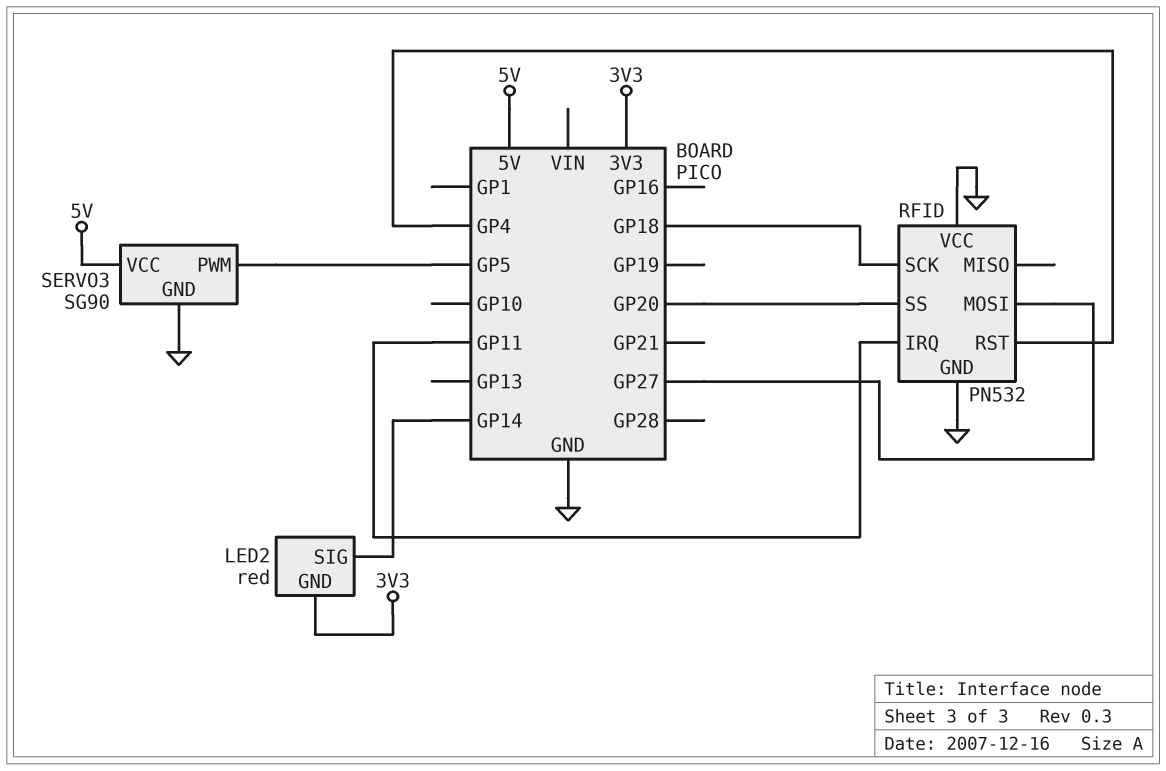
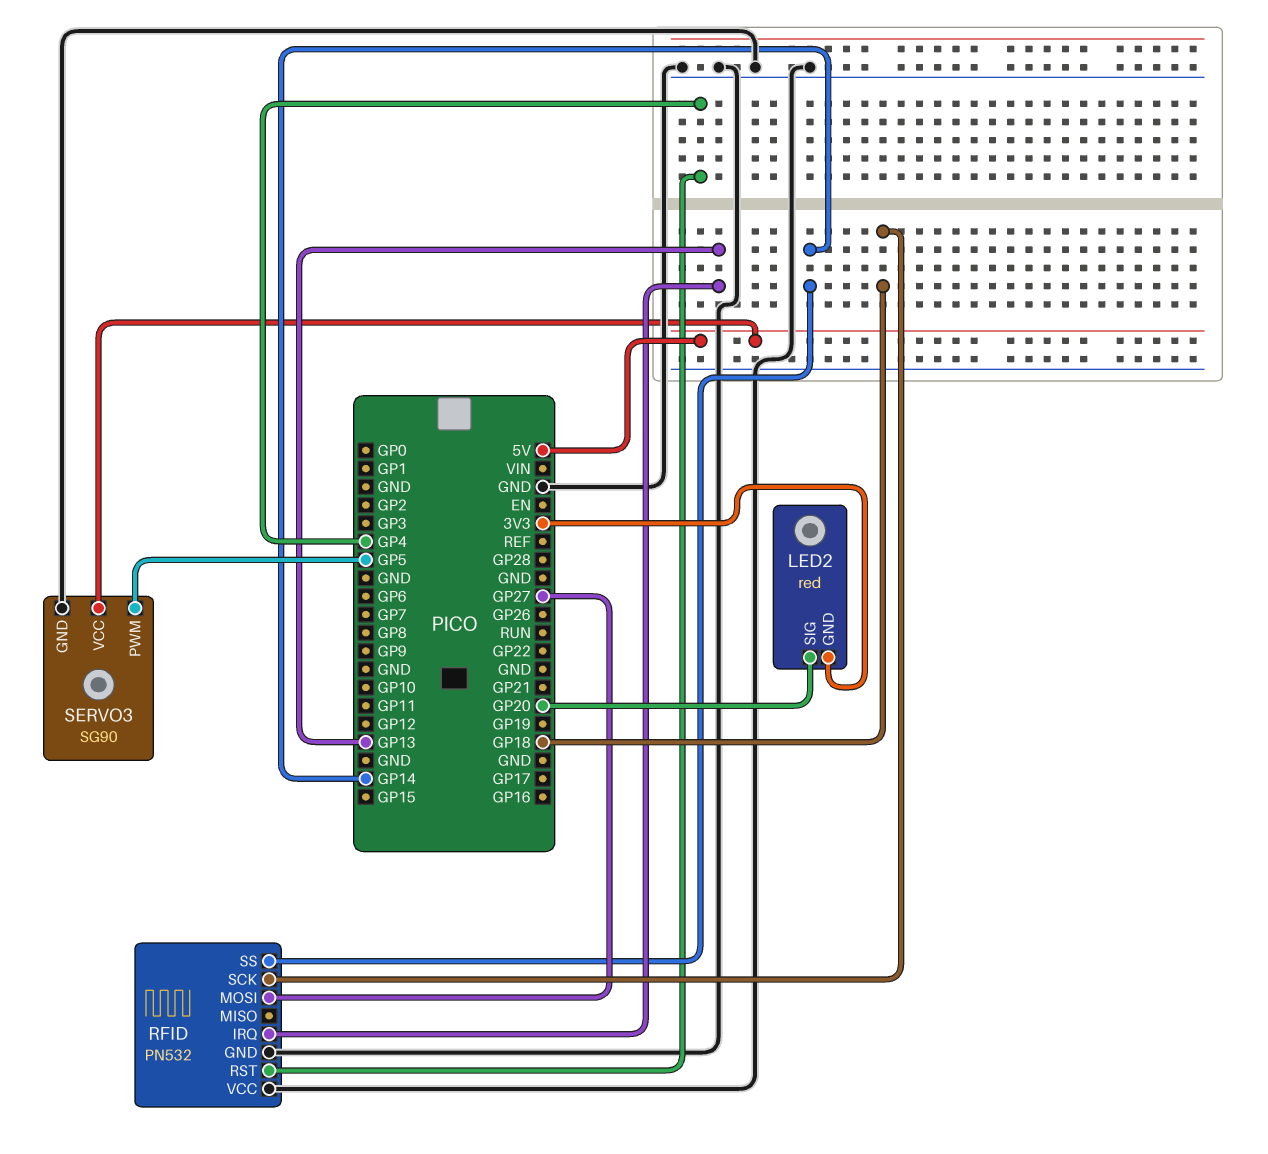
LED2 pin SIG: GP14 -> GP20
RFID pin IRQ: GP11 -> GP13
RFID pin SS: GP20 -> GP14

